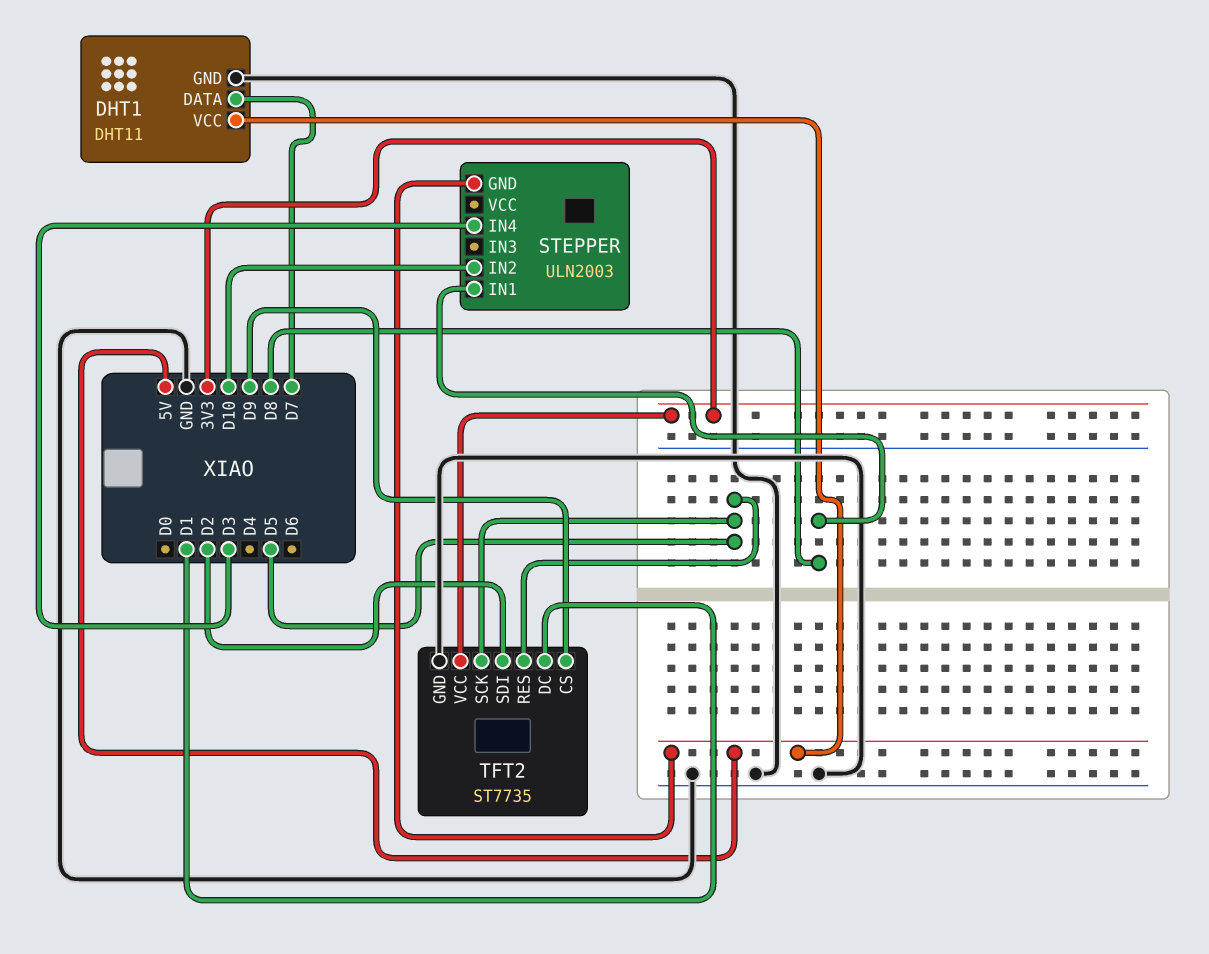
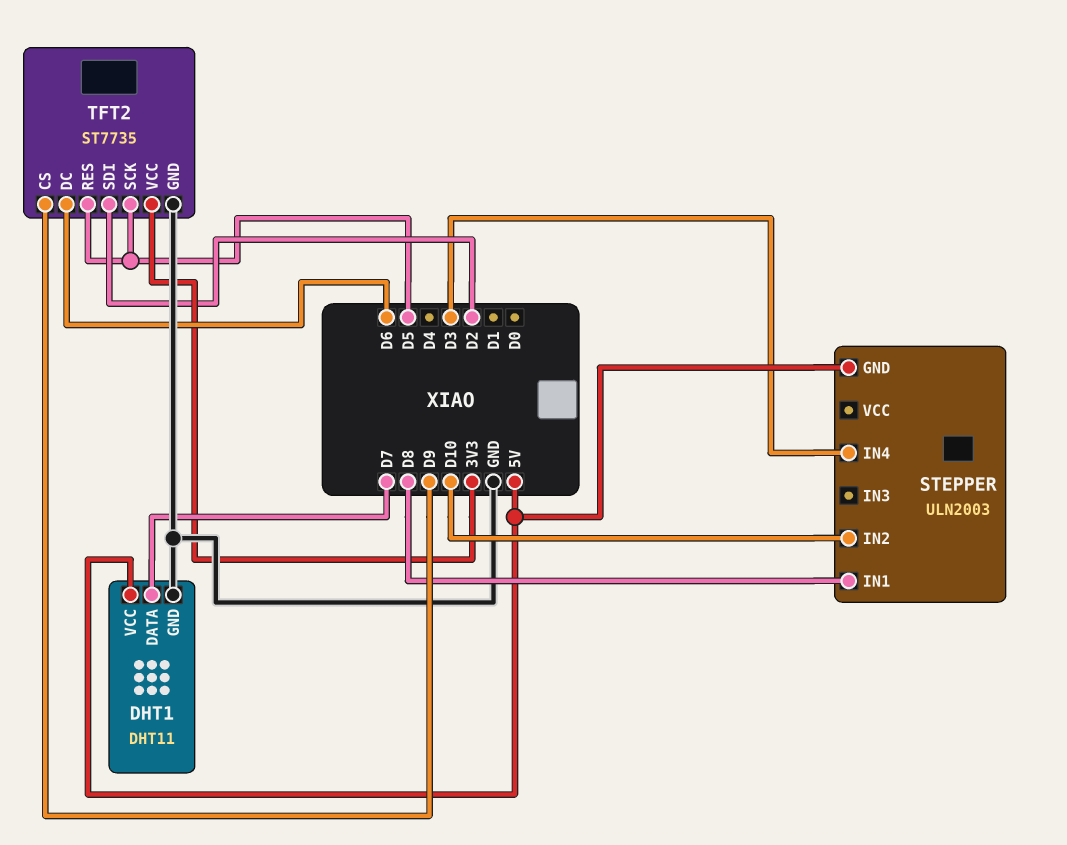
TFT2 pin DC: D1 -> D6

